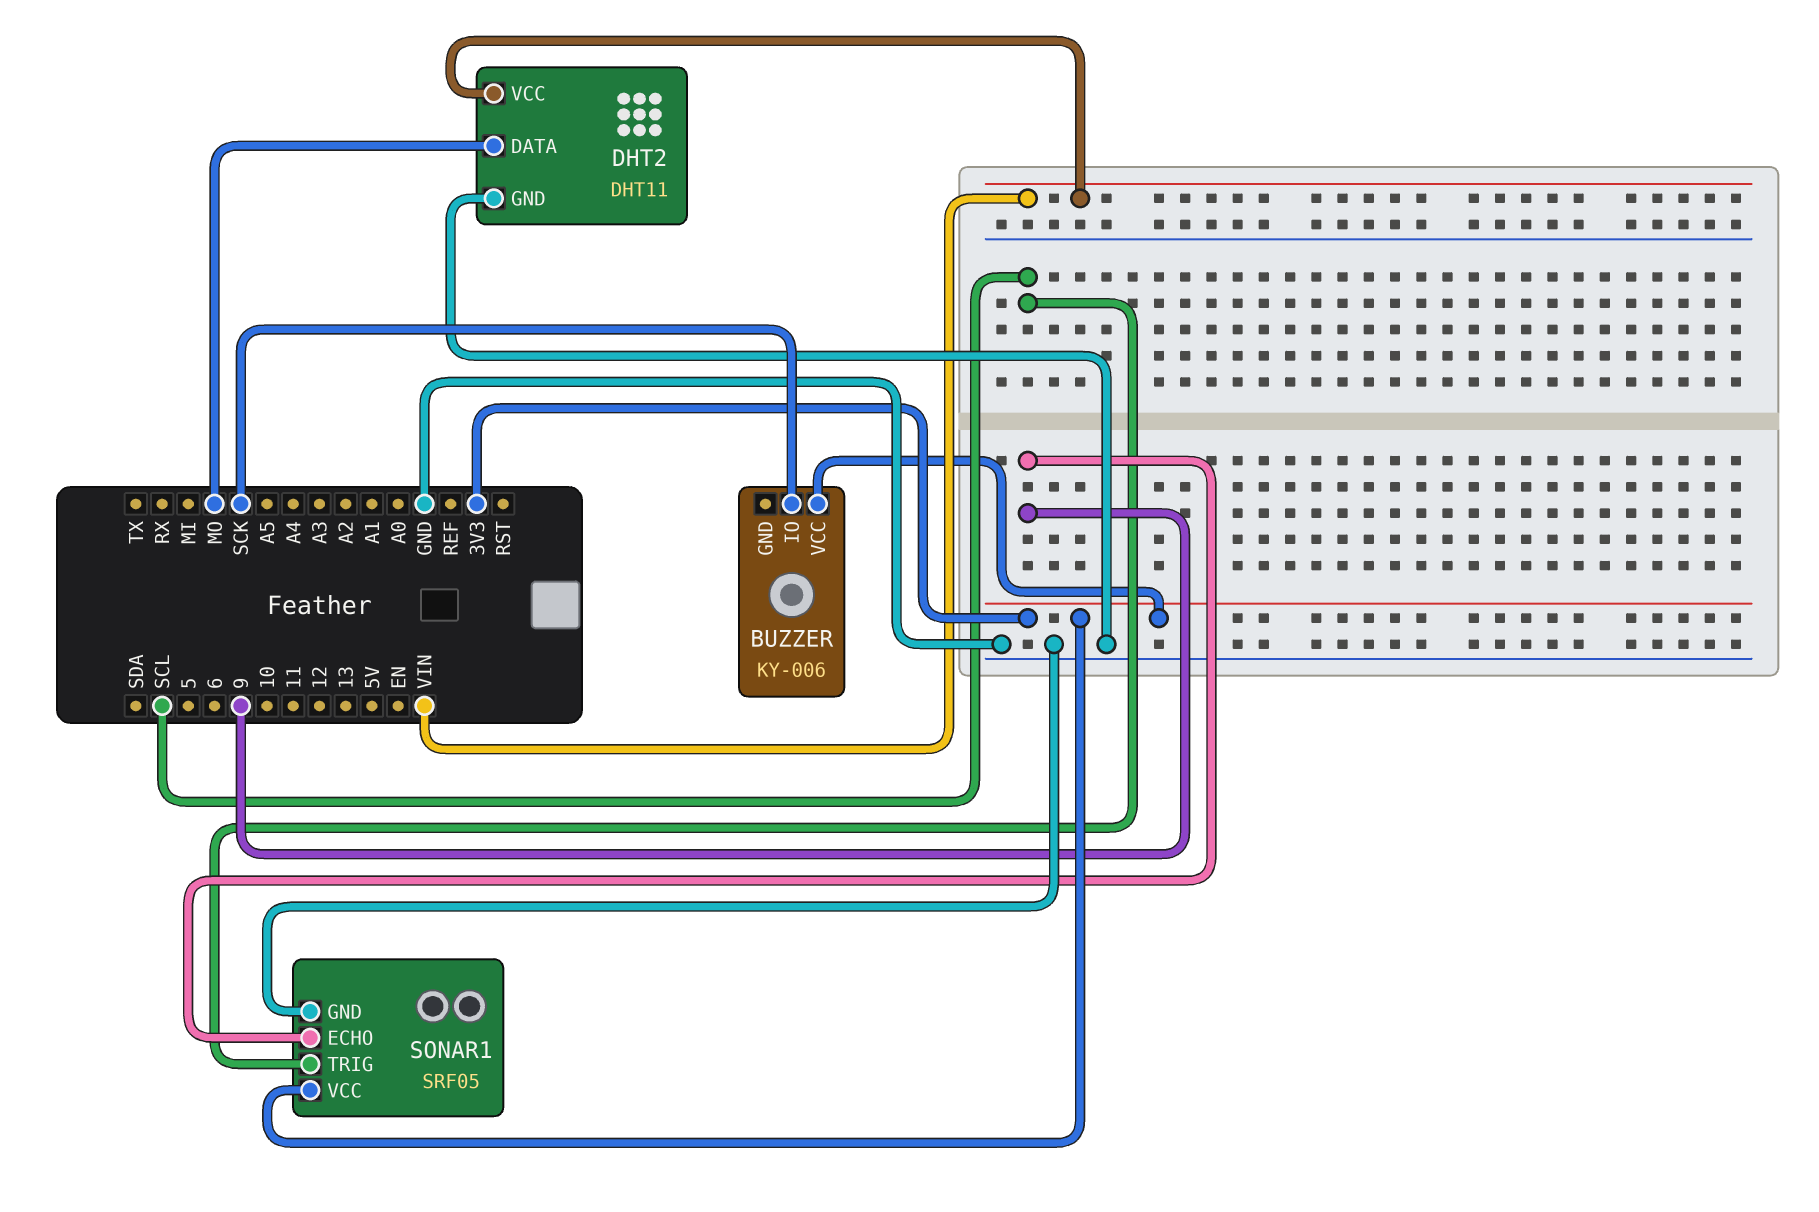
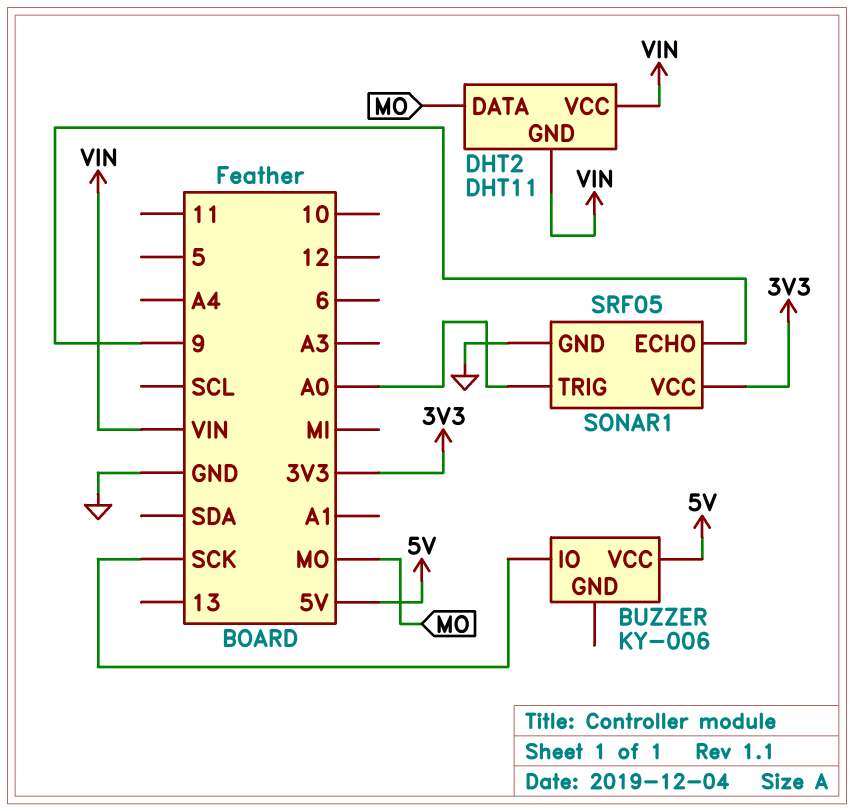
BUZZER pin VCC: 3V3 -> 5V
DHT2 pin GND: GND -> VIN
SONAR1 pin TRIG: SCL -> A0

